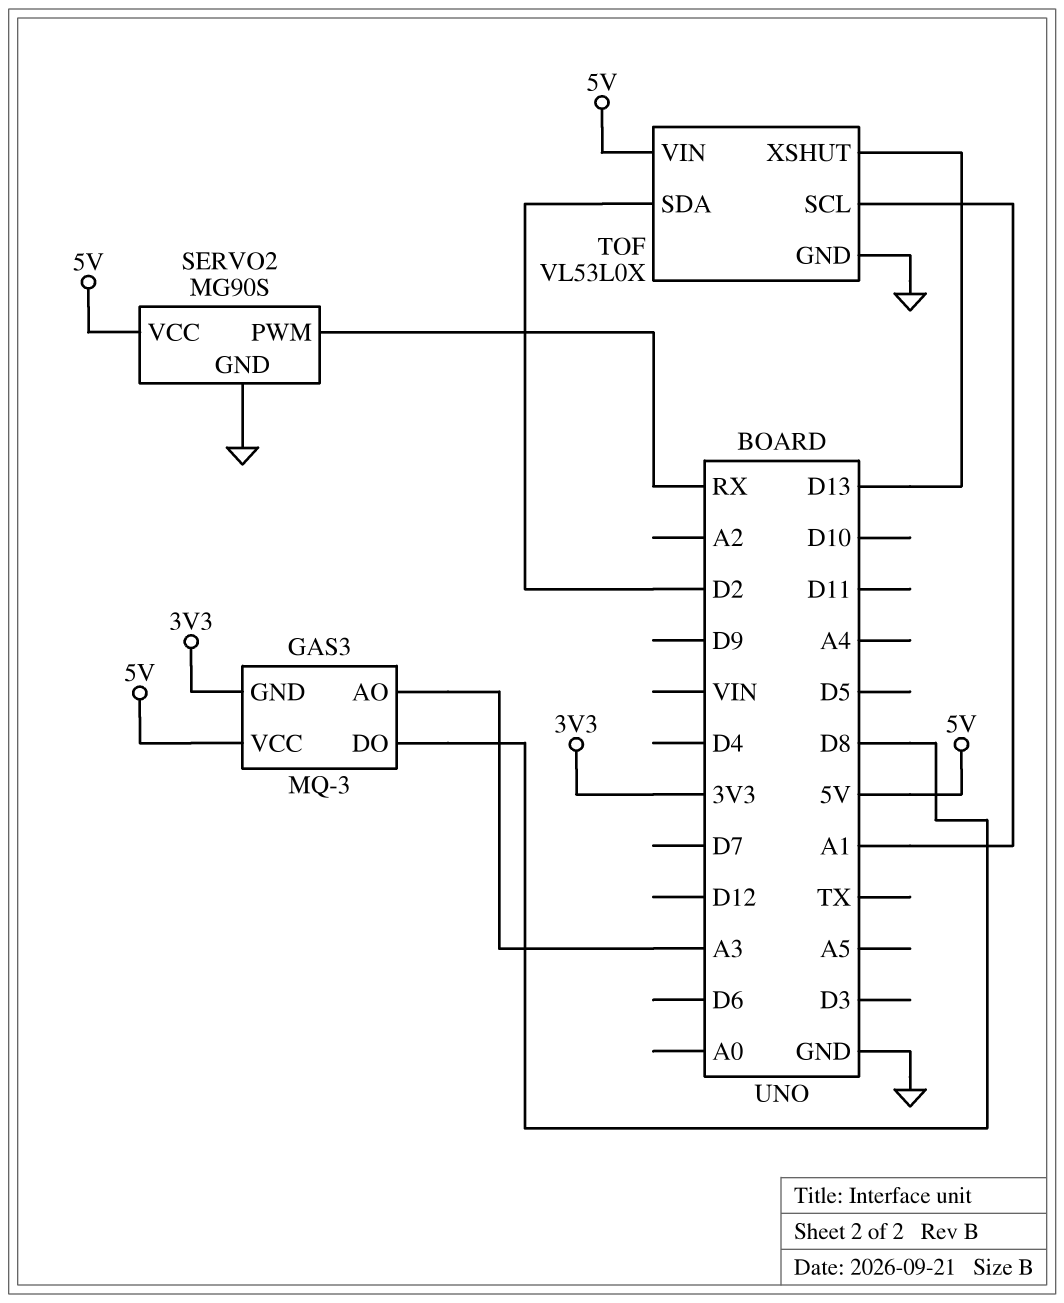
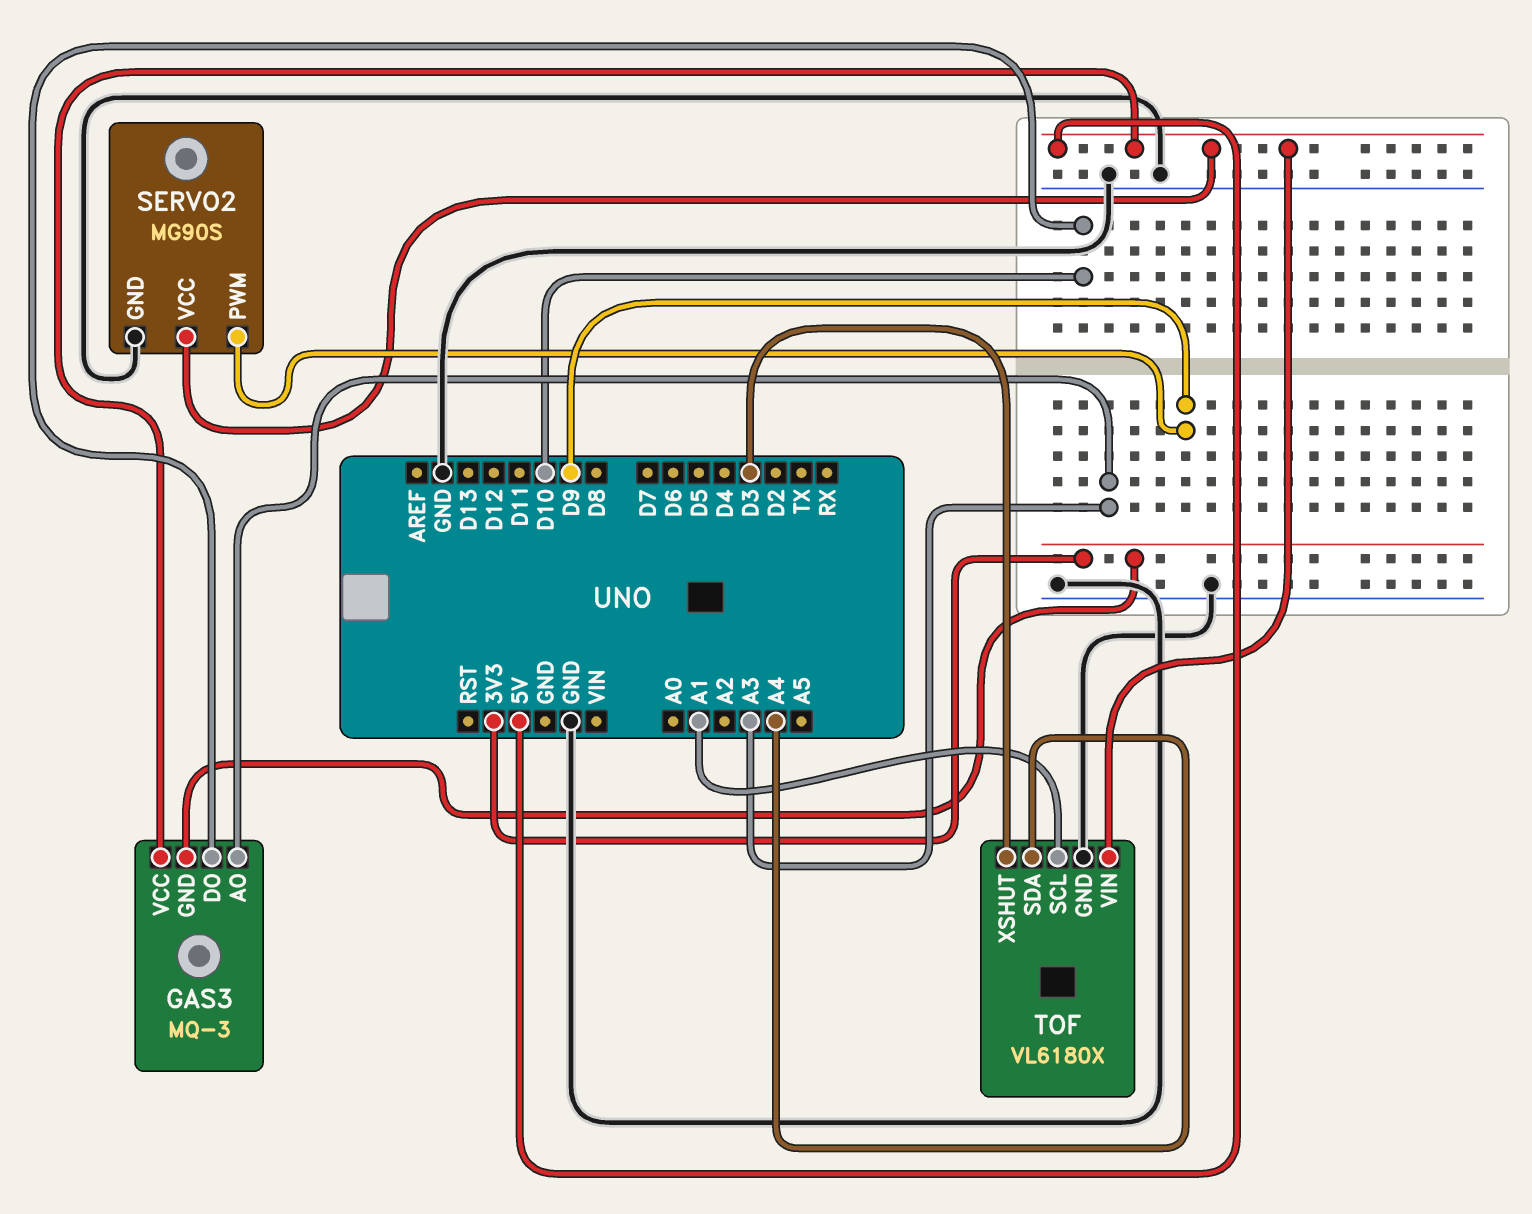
GAS3 pin DO: D8 -> D10
SERVO2 pin PWM: RX -> D9
TOF: VL53L0X -> VL6180X
TOF pin SDA: D2 -> A4
TOF pin XSHUT: D13 -> D3

